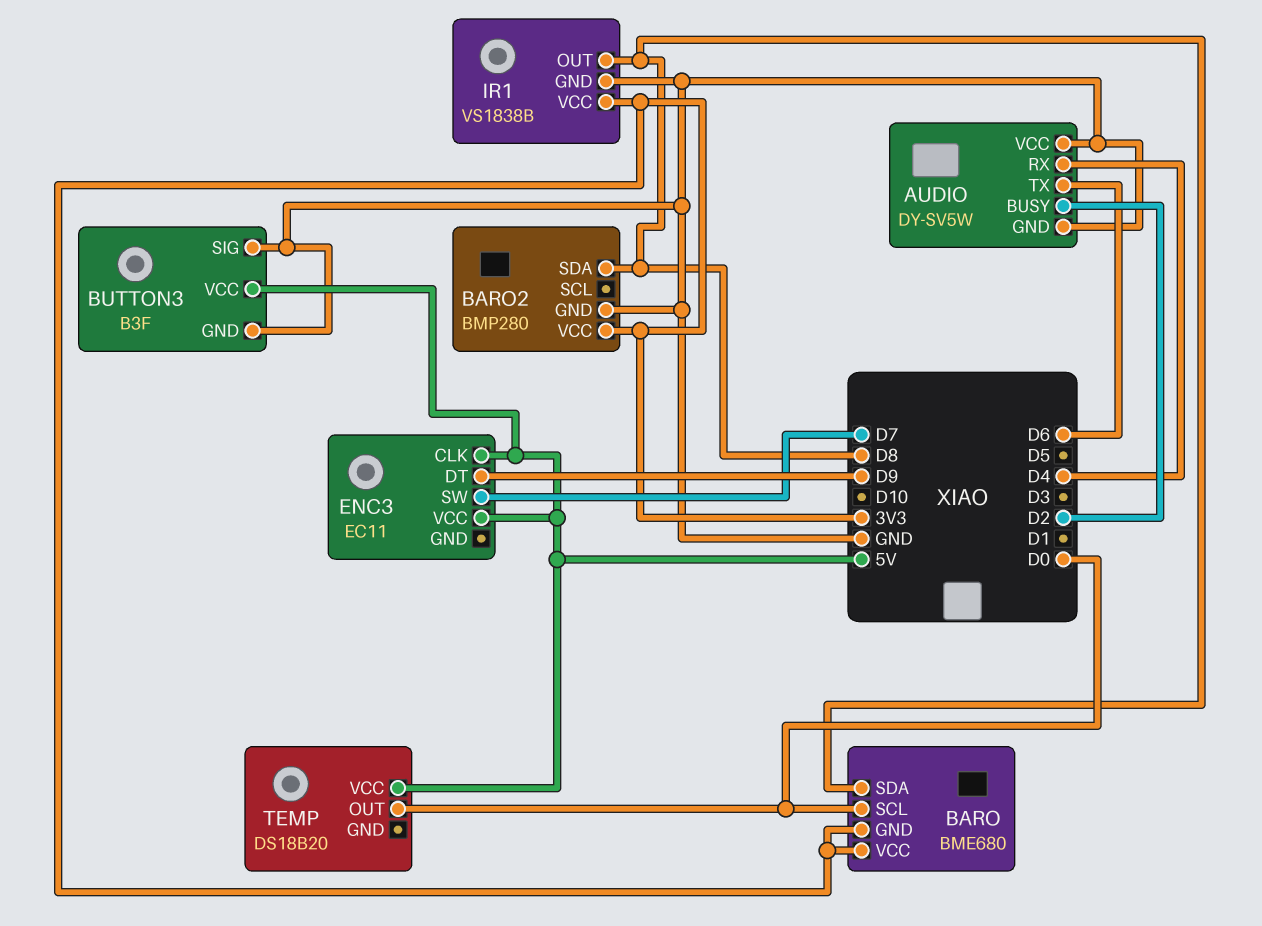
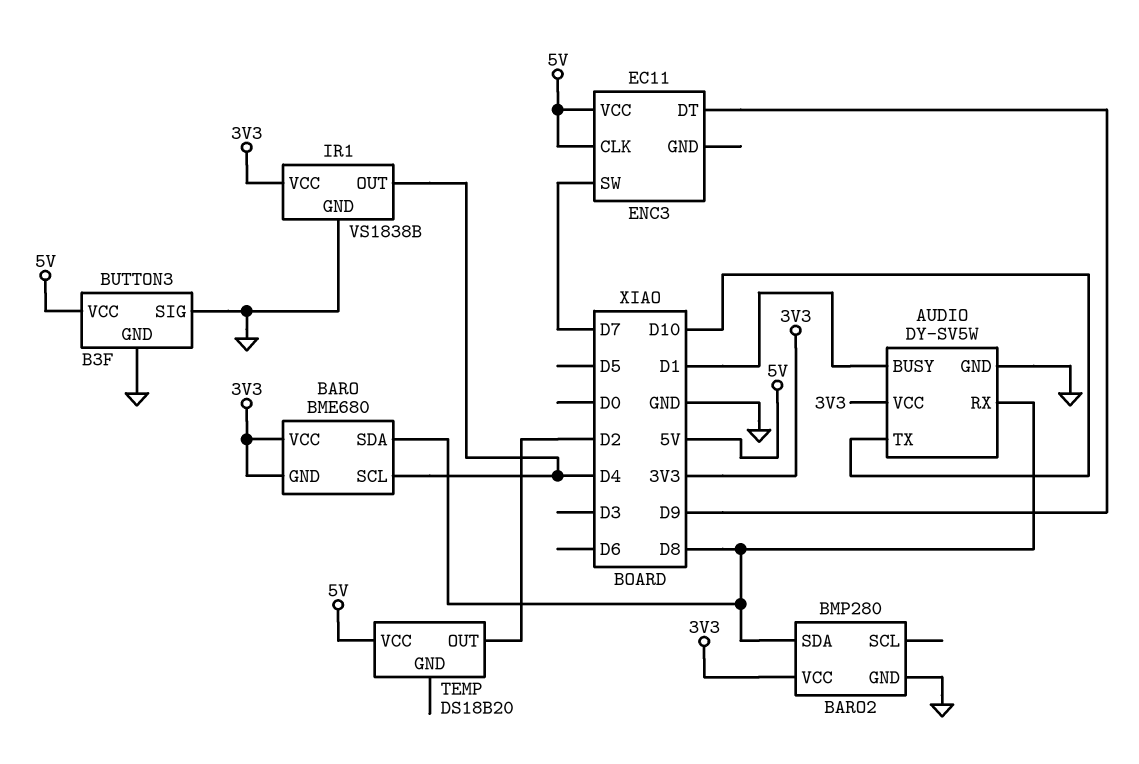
AUDIO pin BUSY: D2 -> D1
AUDIO pin RX: D4 -> D8
AUDIO pin TX: D6 -> D10
AUDIO pin VCC: GND -> 3V3
BARO pin SCL: D0 -> D4
IR1 pin OUT: D8 -> D4
TEMP pin OUT: D0 -> D2

